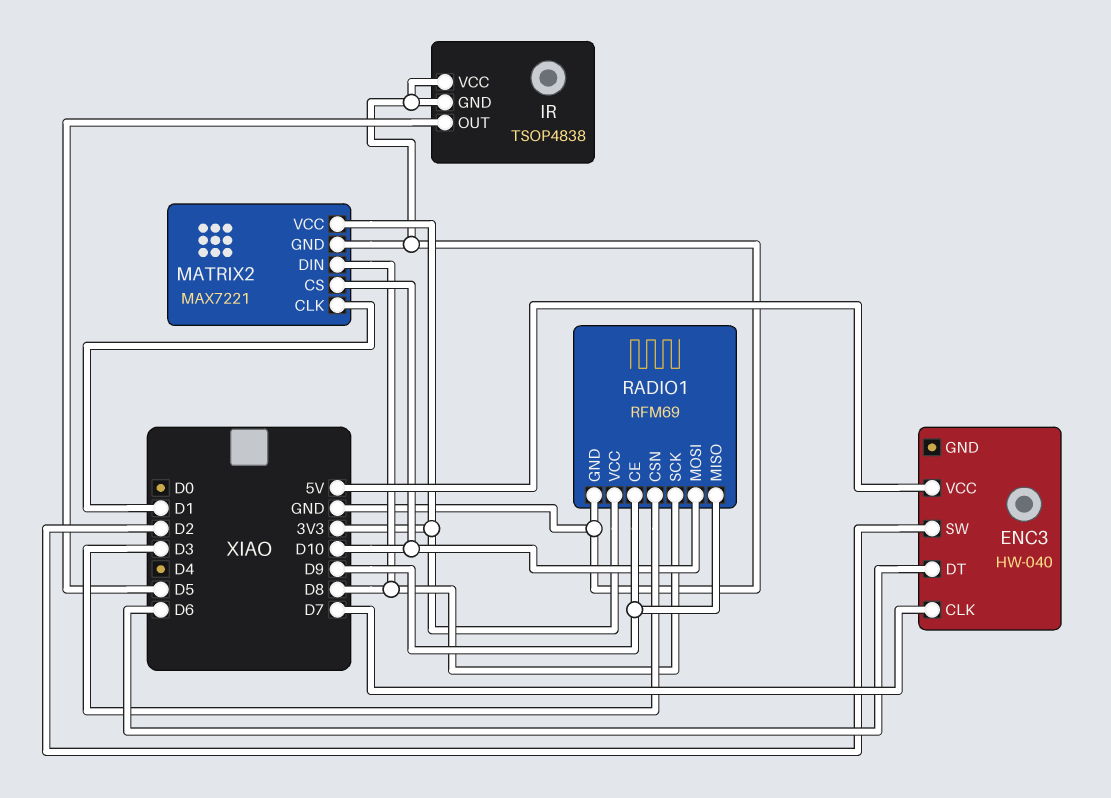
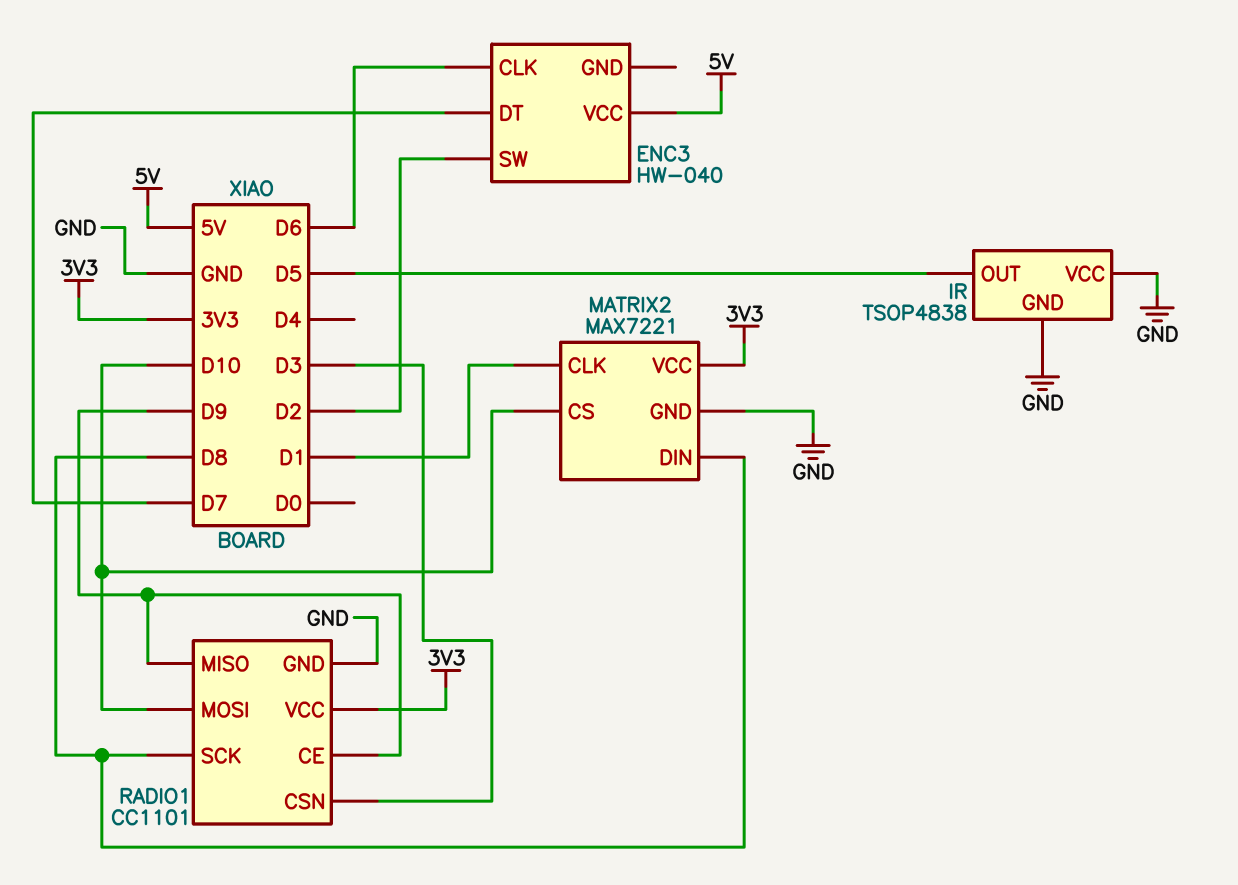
ENC3 pin CLK: D7 -> D6
ENC3 pin DT: D6 -> D7
RADIO1: RFM69 -> CC1101

